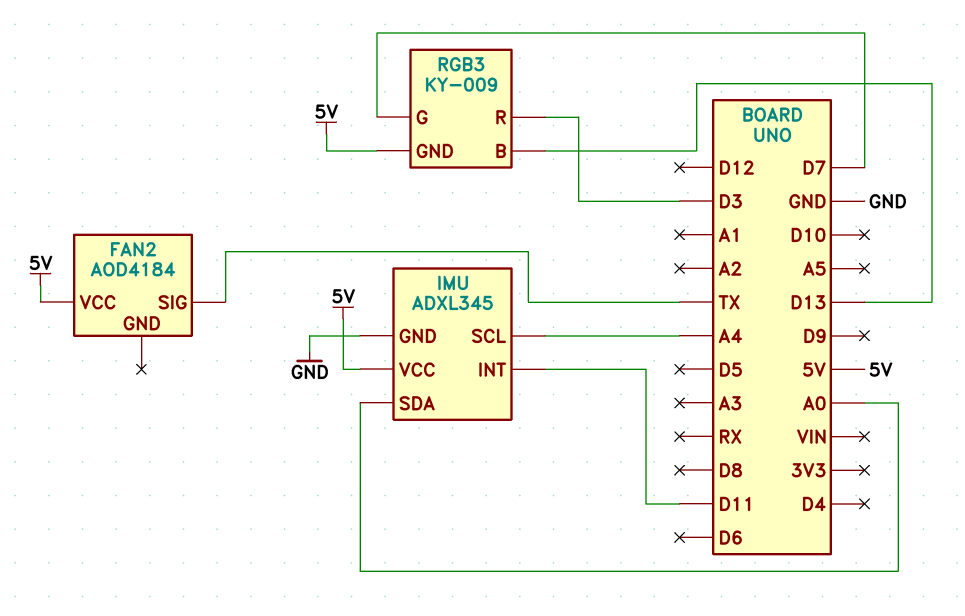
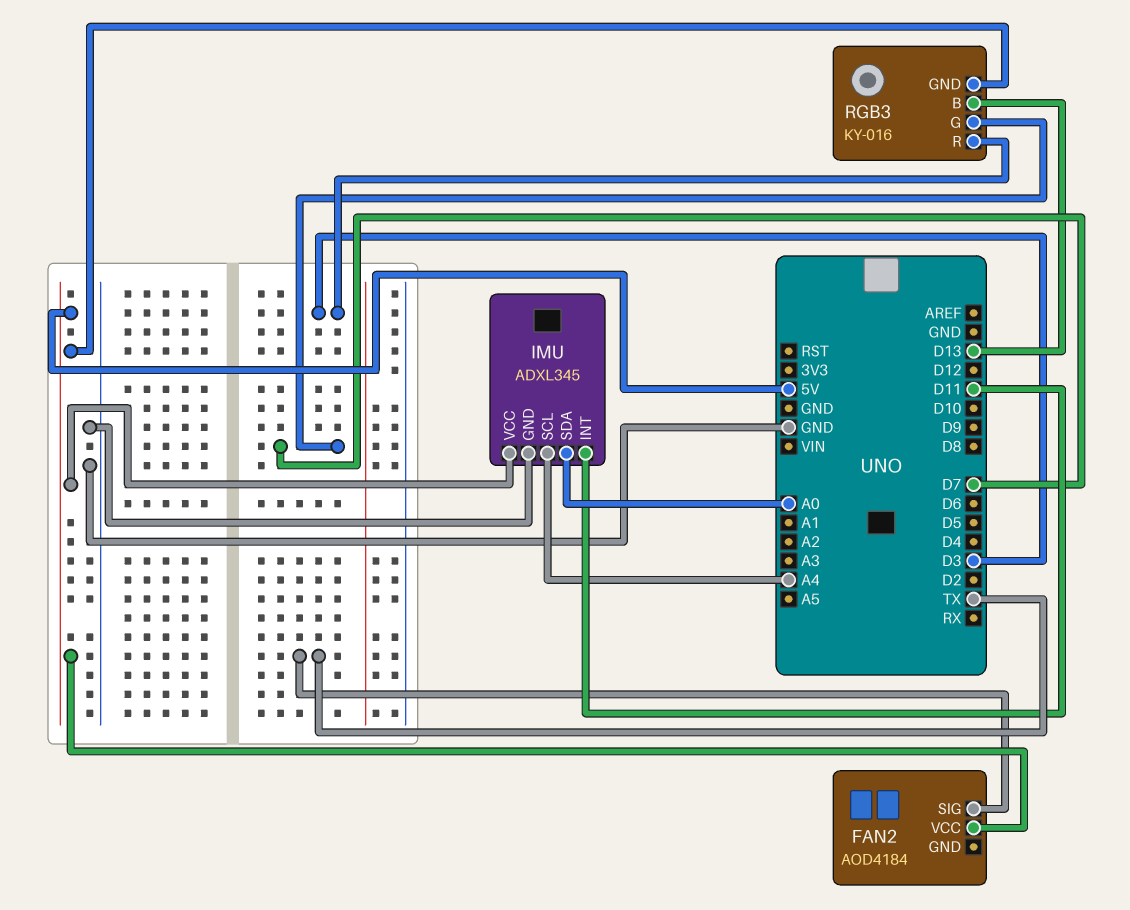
RGB3: KY-009 -> KY-016

